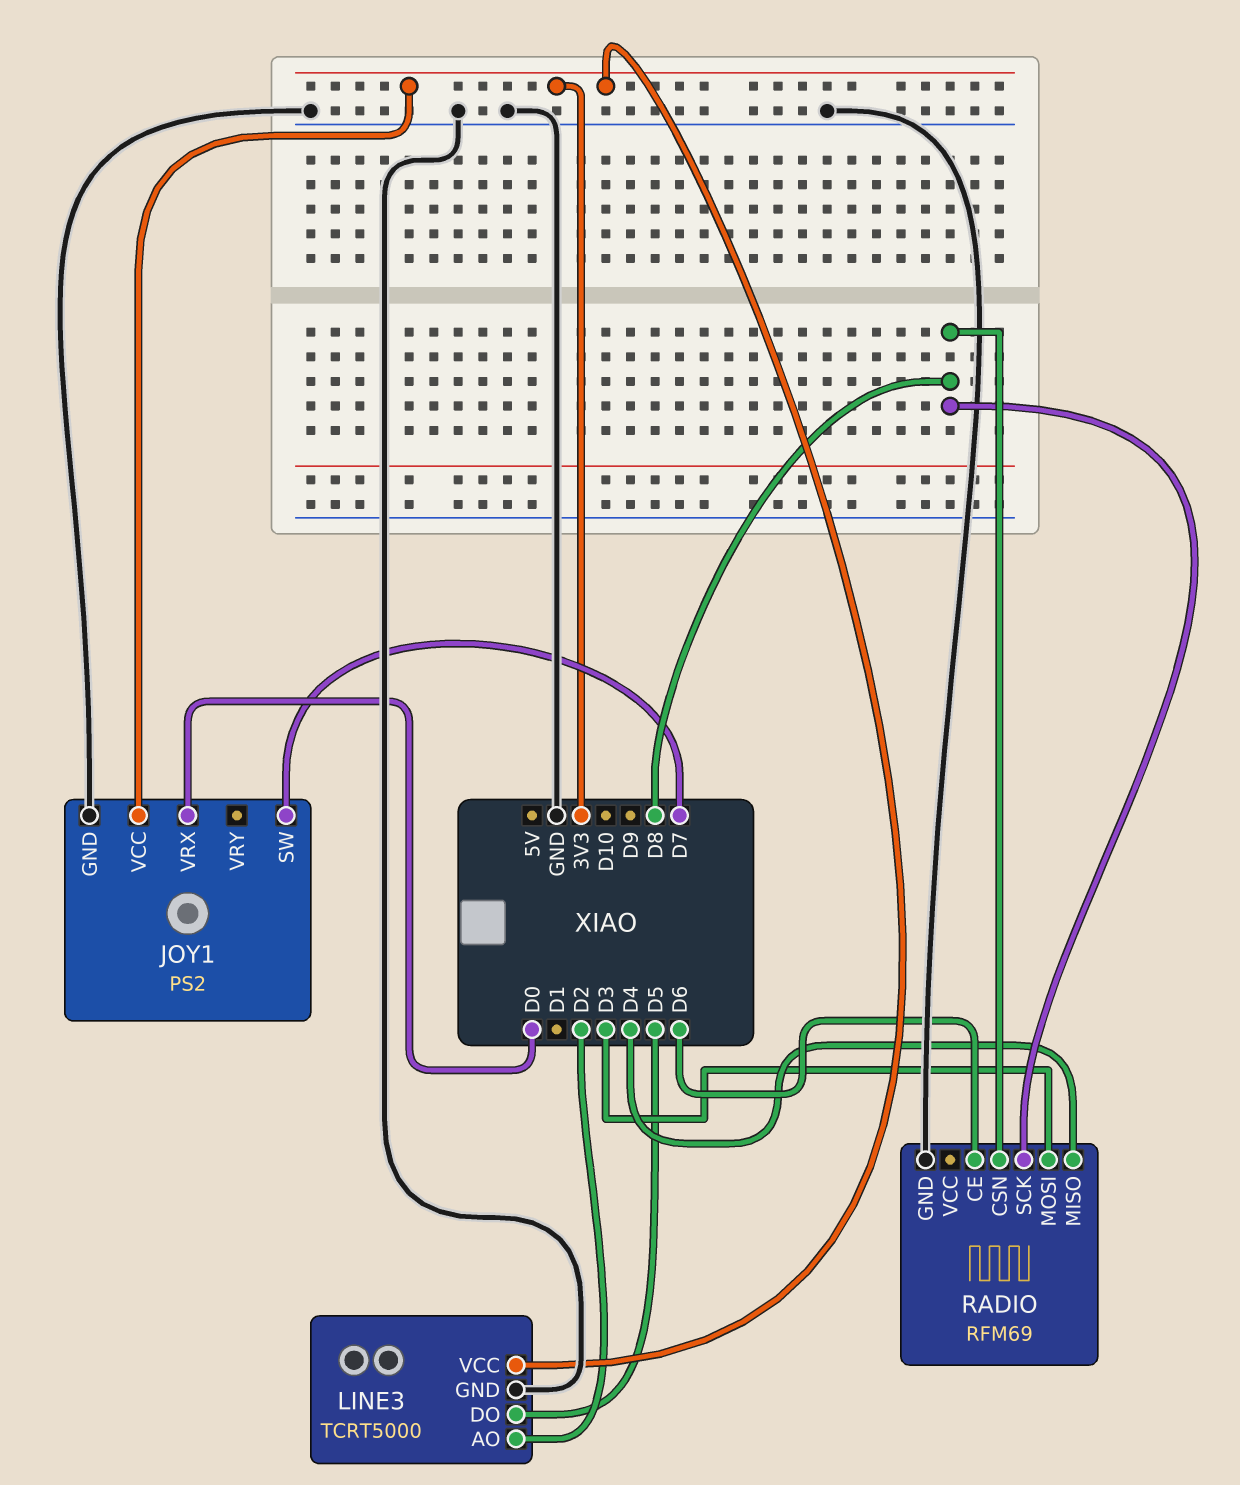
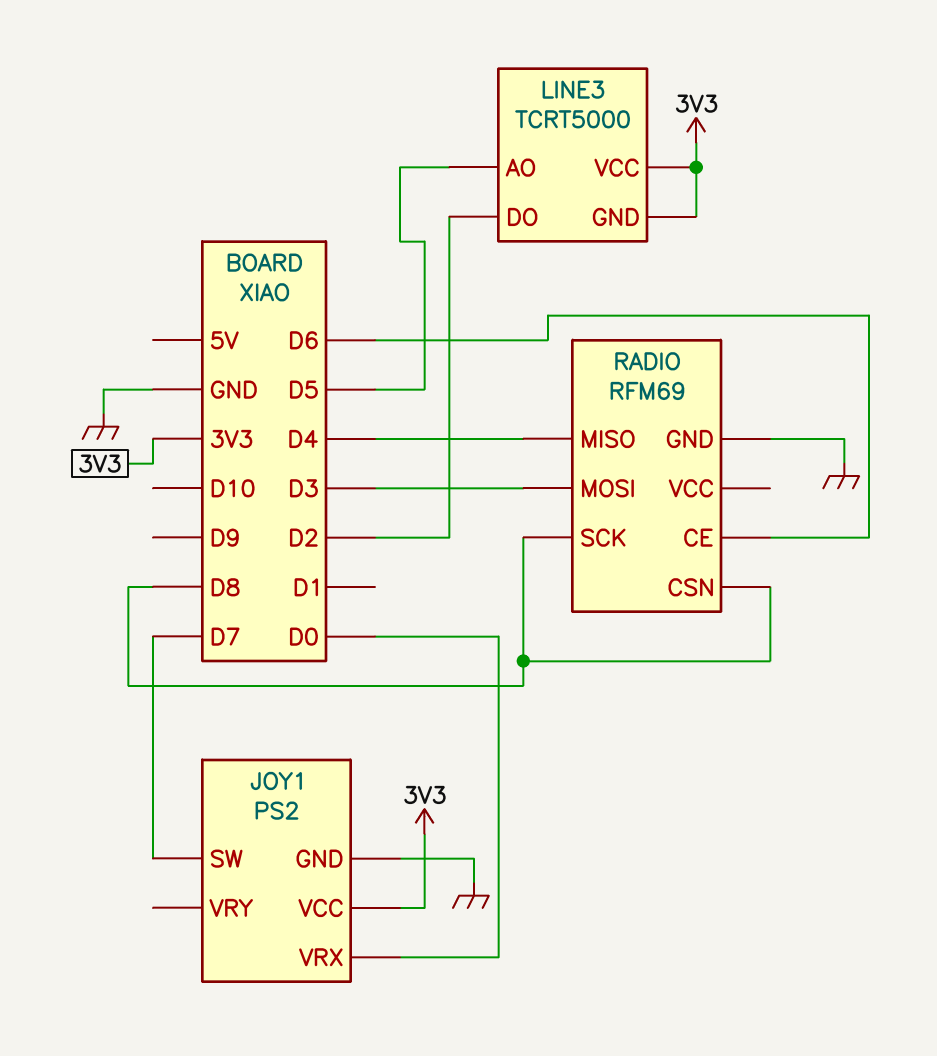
LINE3 pin AO: D2 -> D5
LINE3 pin DO: D5 -> D2
LINE3 pin GND: GND -> 3V3

